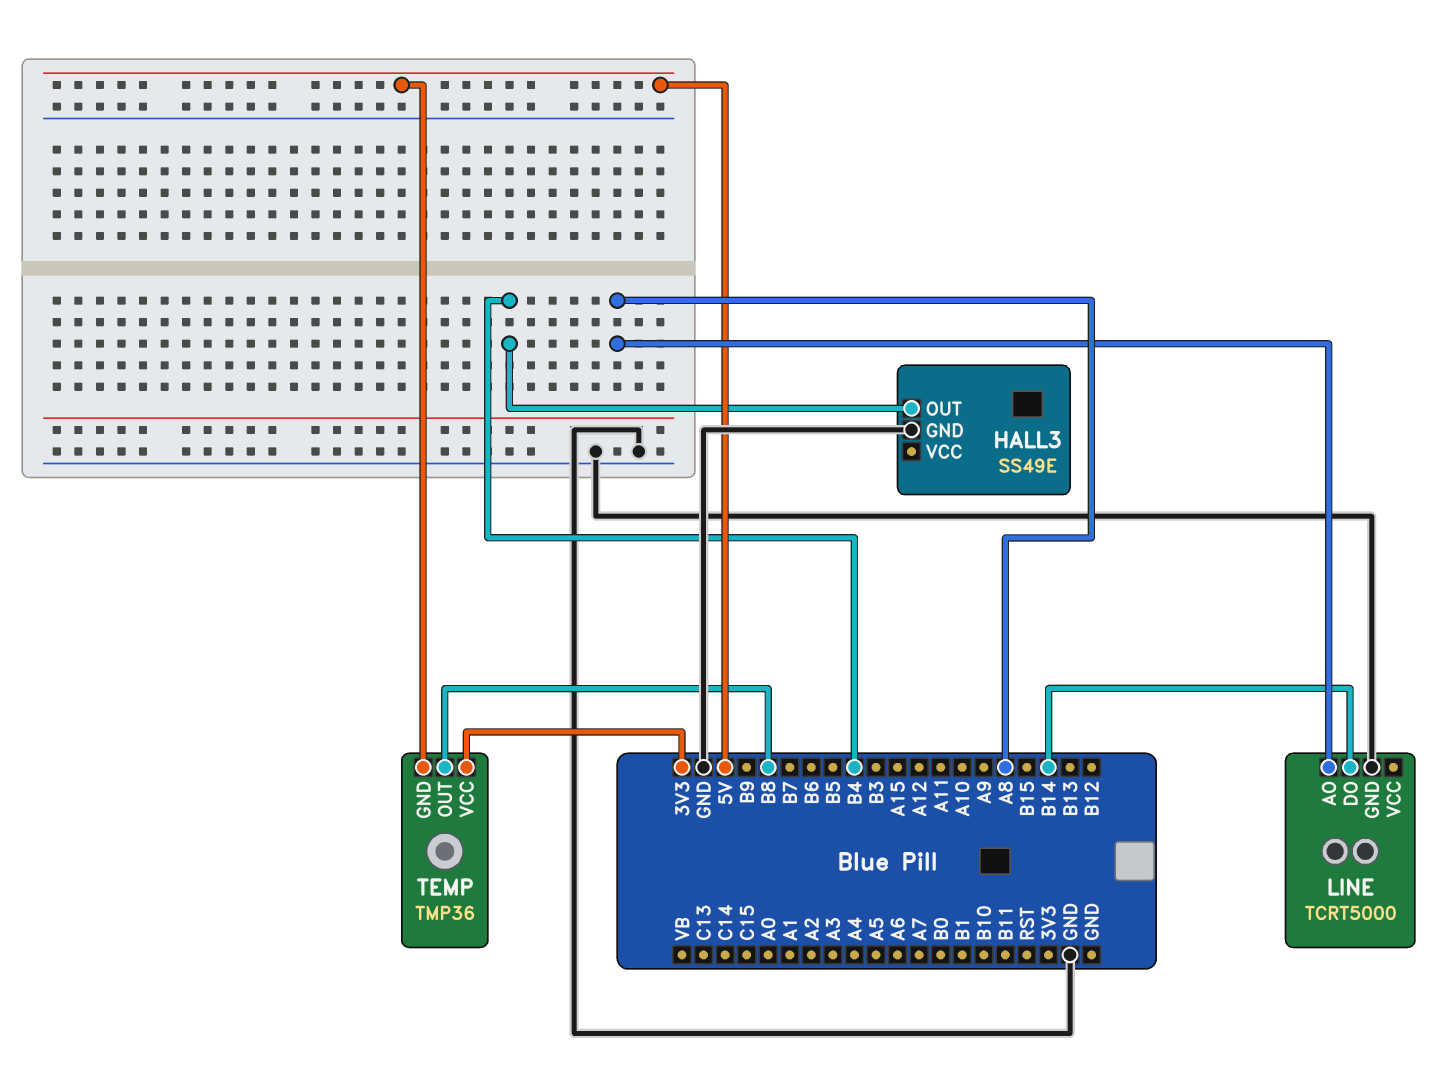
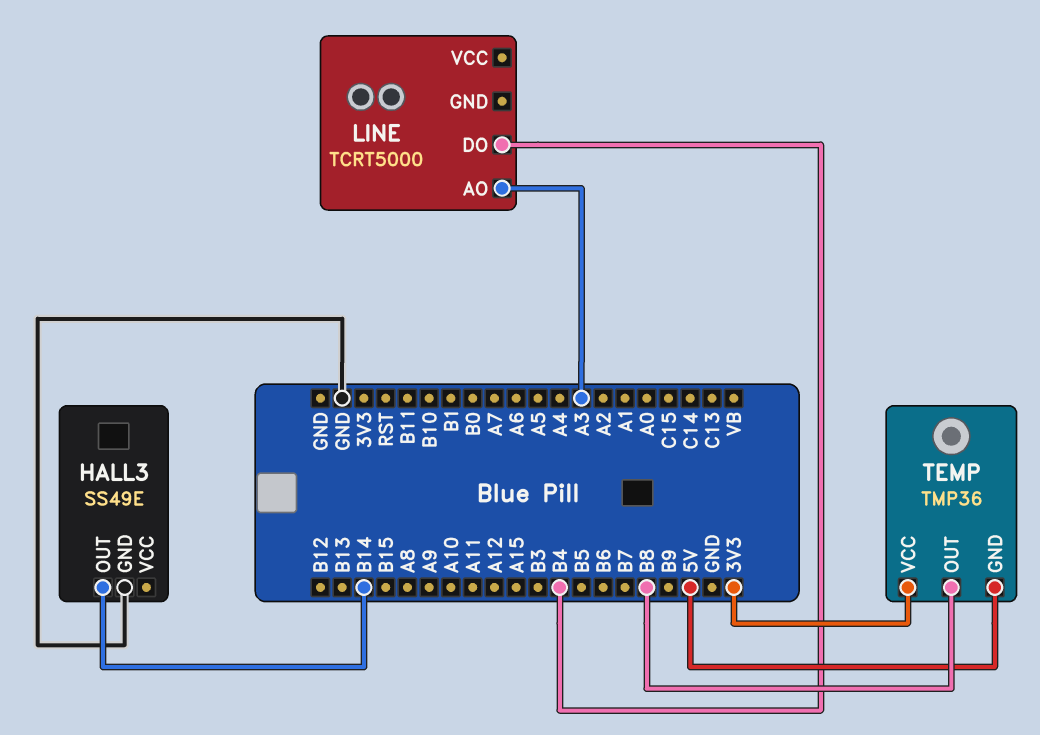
HALL3 pin OUT: B4 -> B14
LINE pin AO: A8 -> A3
LINE pin DO: B14 -> B4
LINE pin GND: GND -> none

